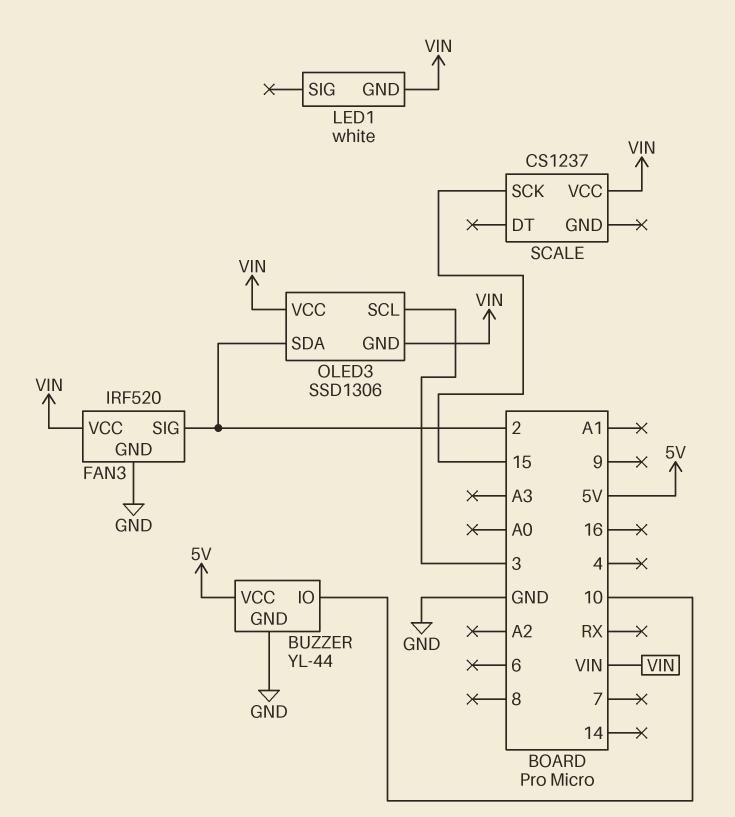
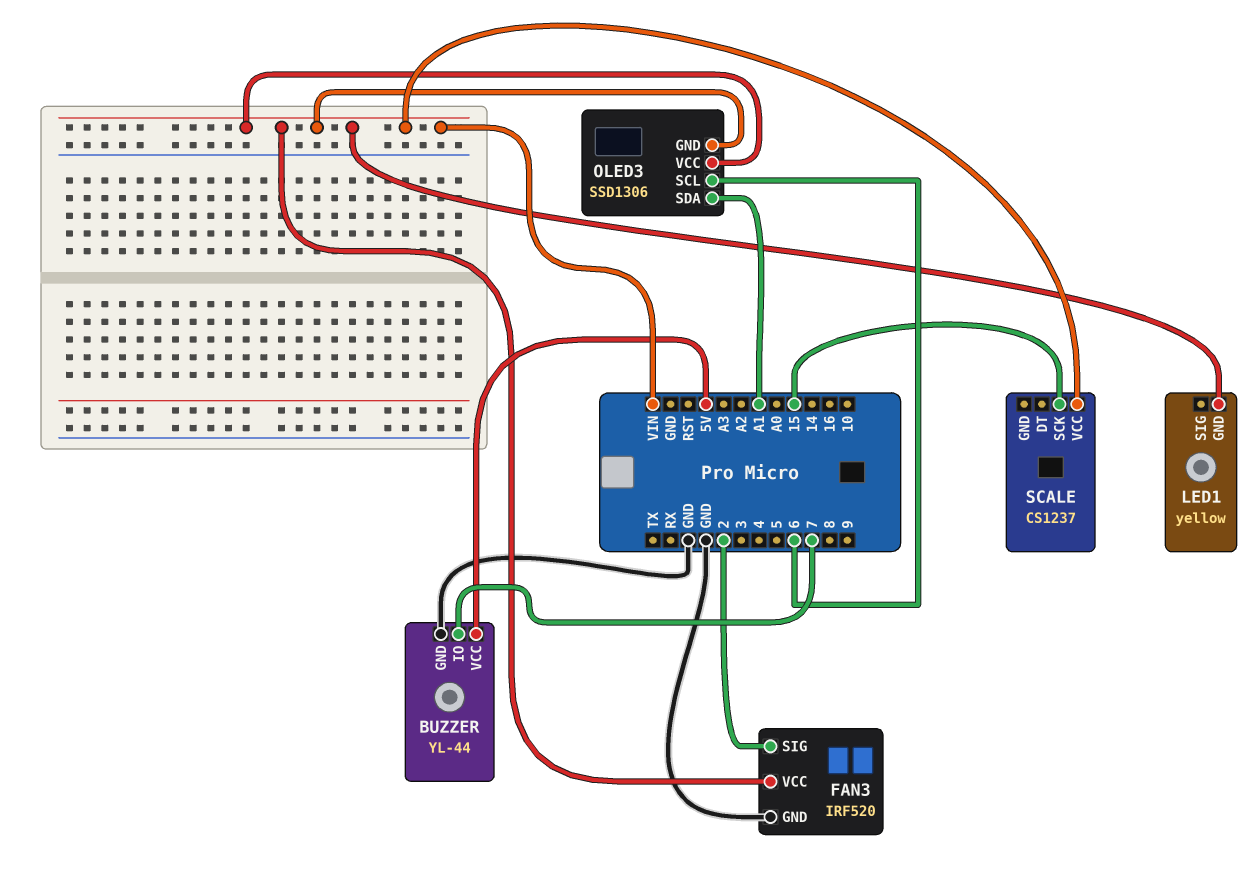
BUZZER pin IO: 10 -> 7
LED1: white -> yellow
OLED3 pin SCL: 3 -> 6
OLED3 pin SDA: 2 -> A1

